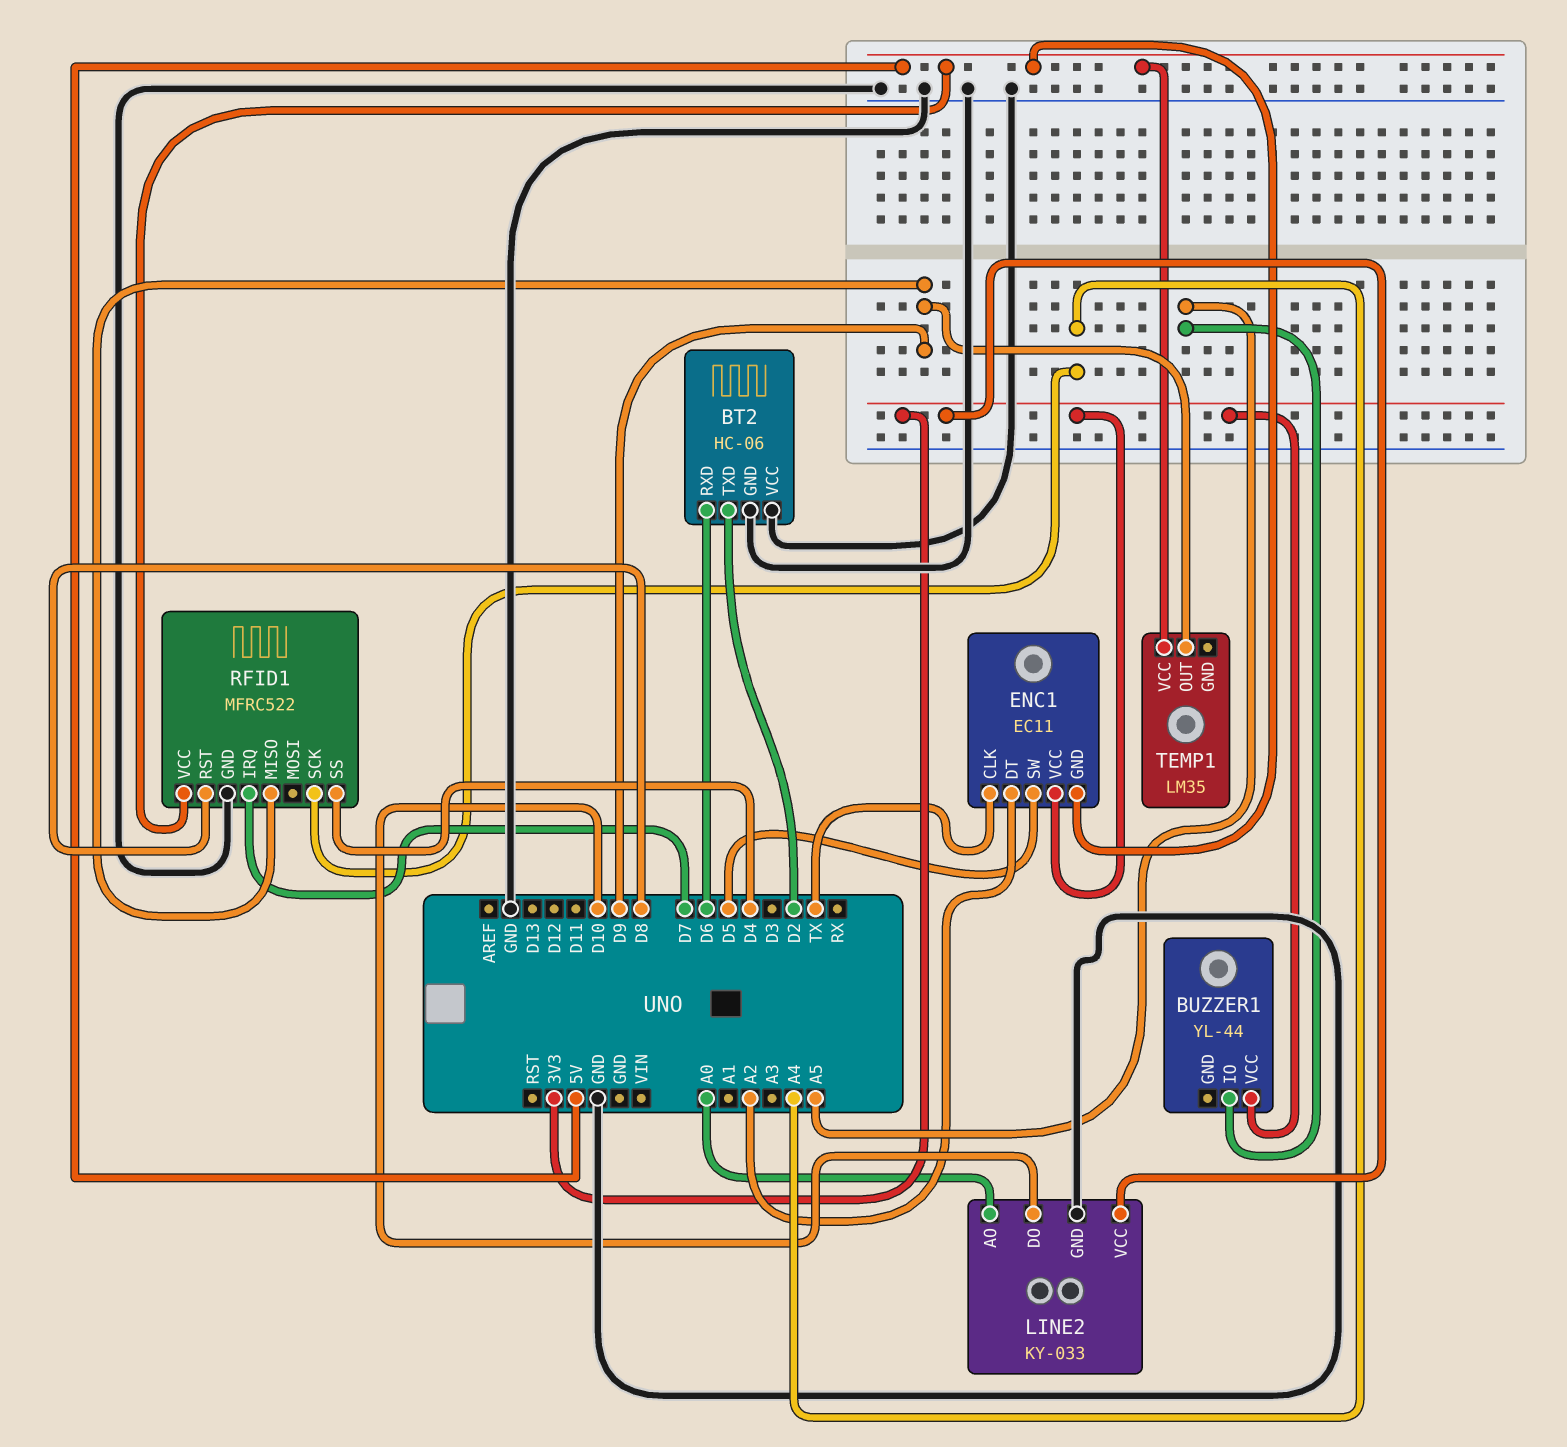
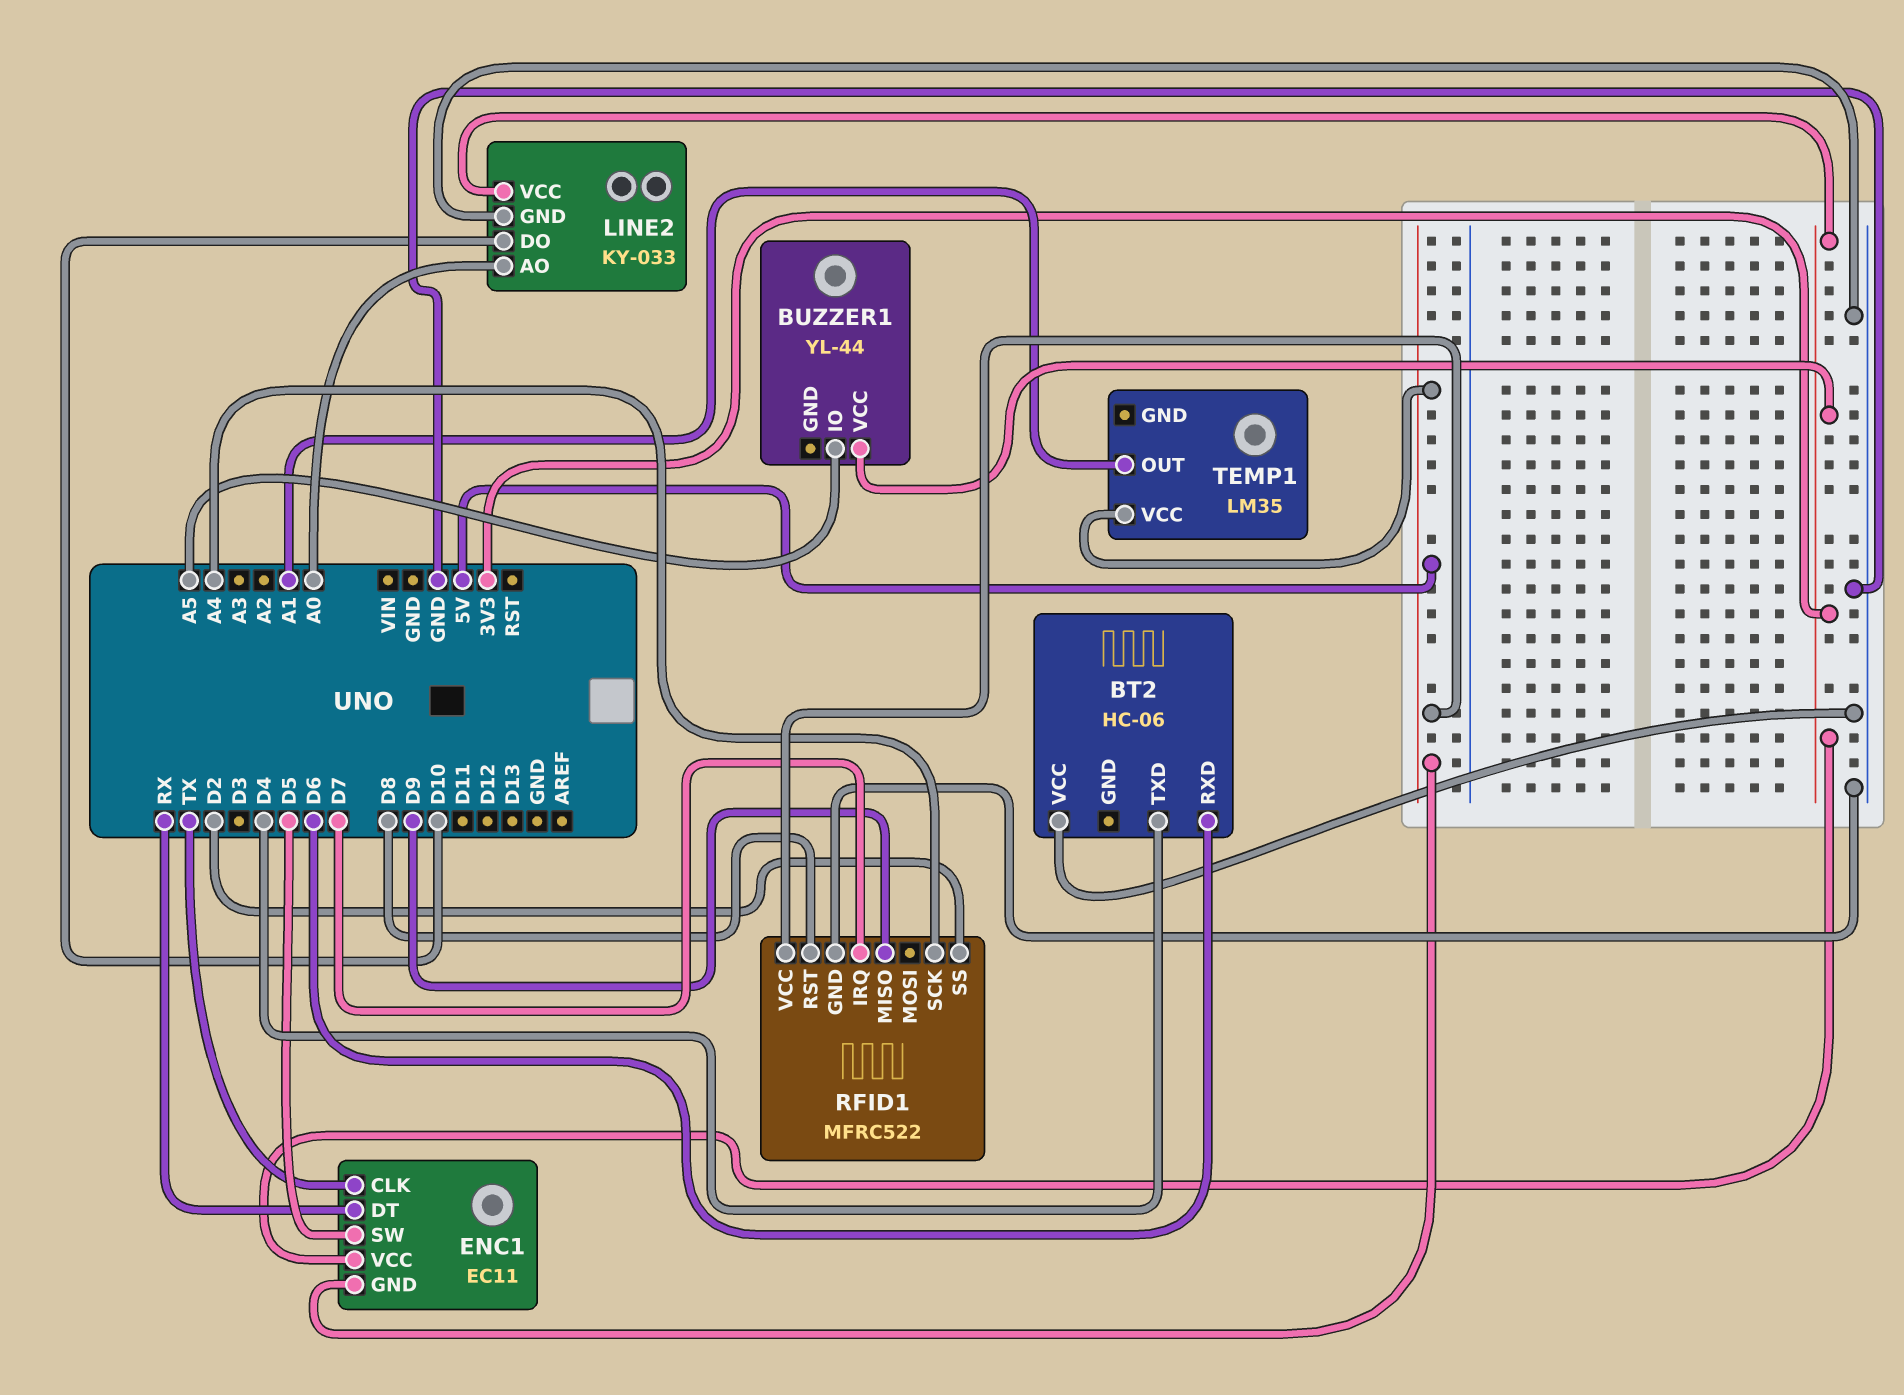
BT2 pin GND: GND -> none
BT2 pin TXD: D2 -> D4
ENC1 pin DT: A2 -> RX
RFID1 pin SS: D4 -> D2
TEMP1 pin OUT: D9 -> A1

